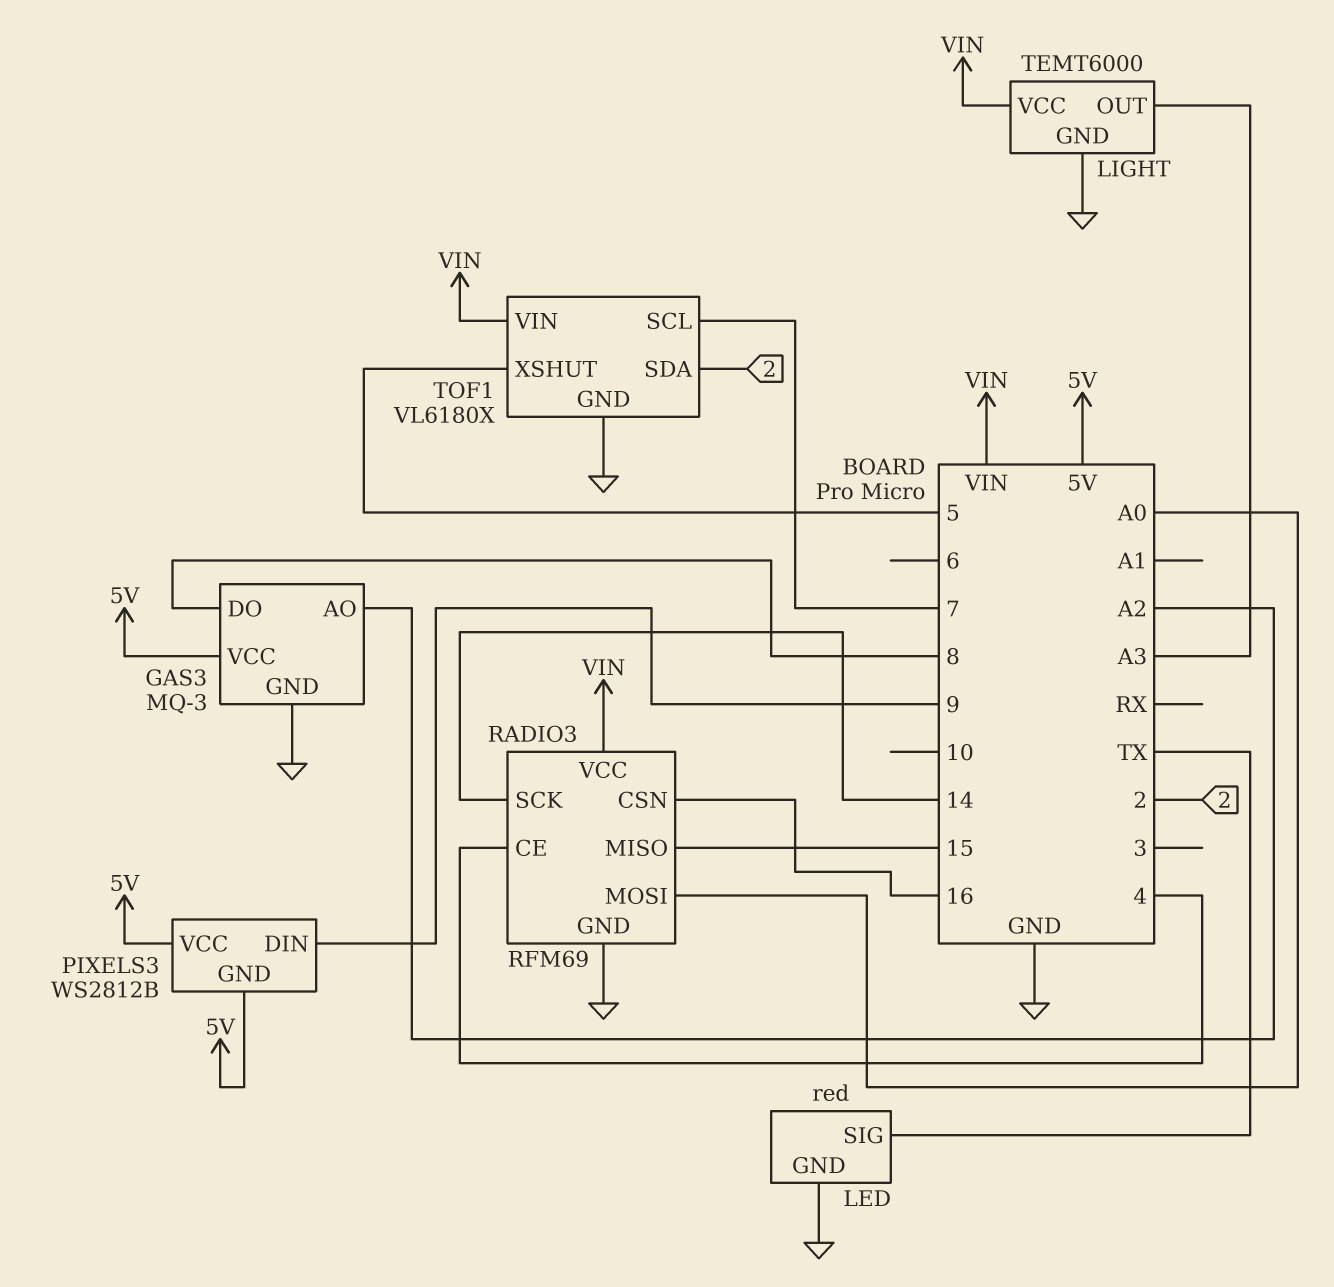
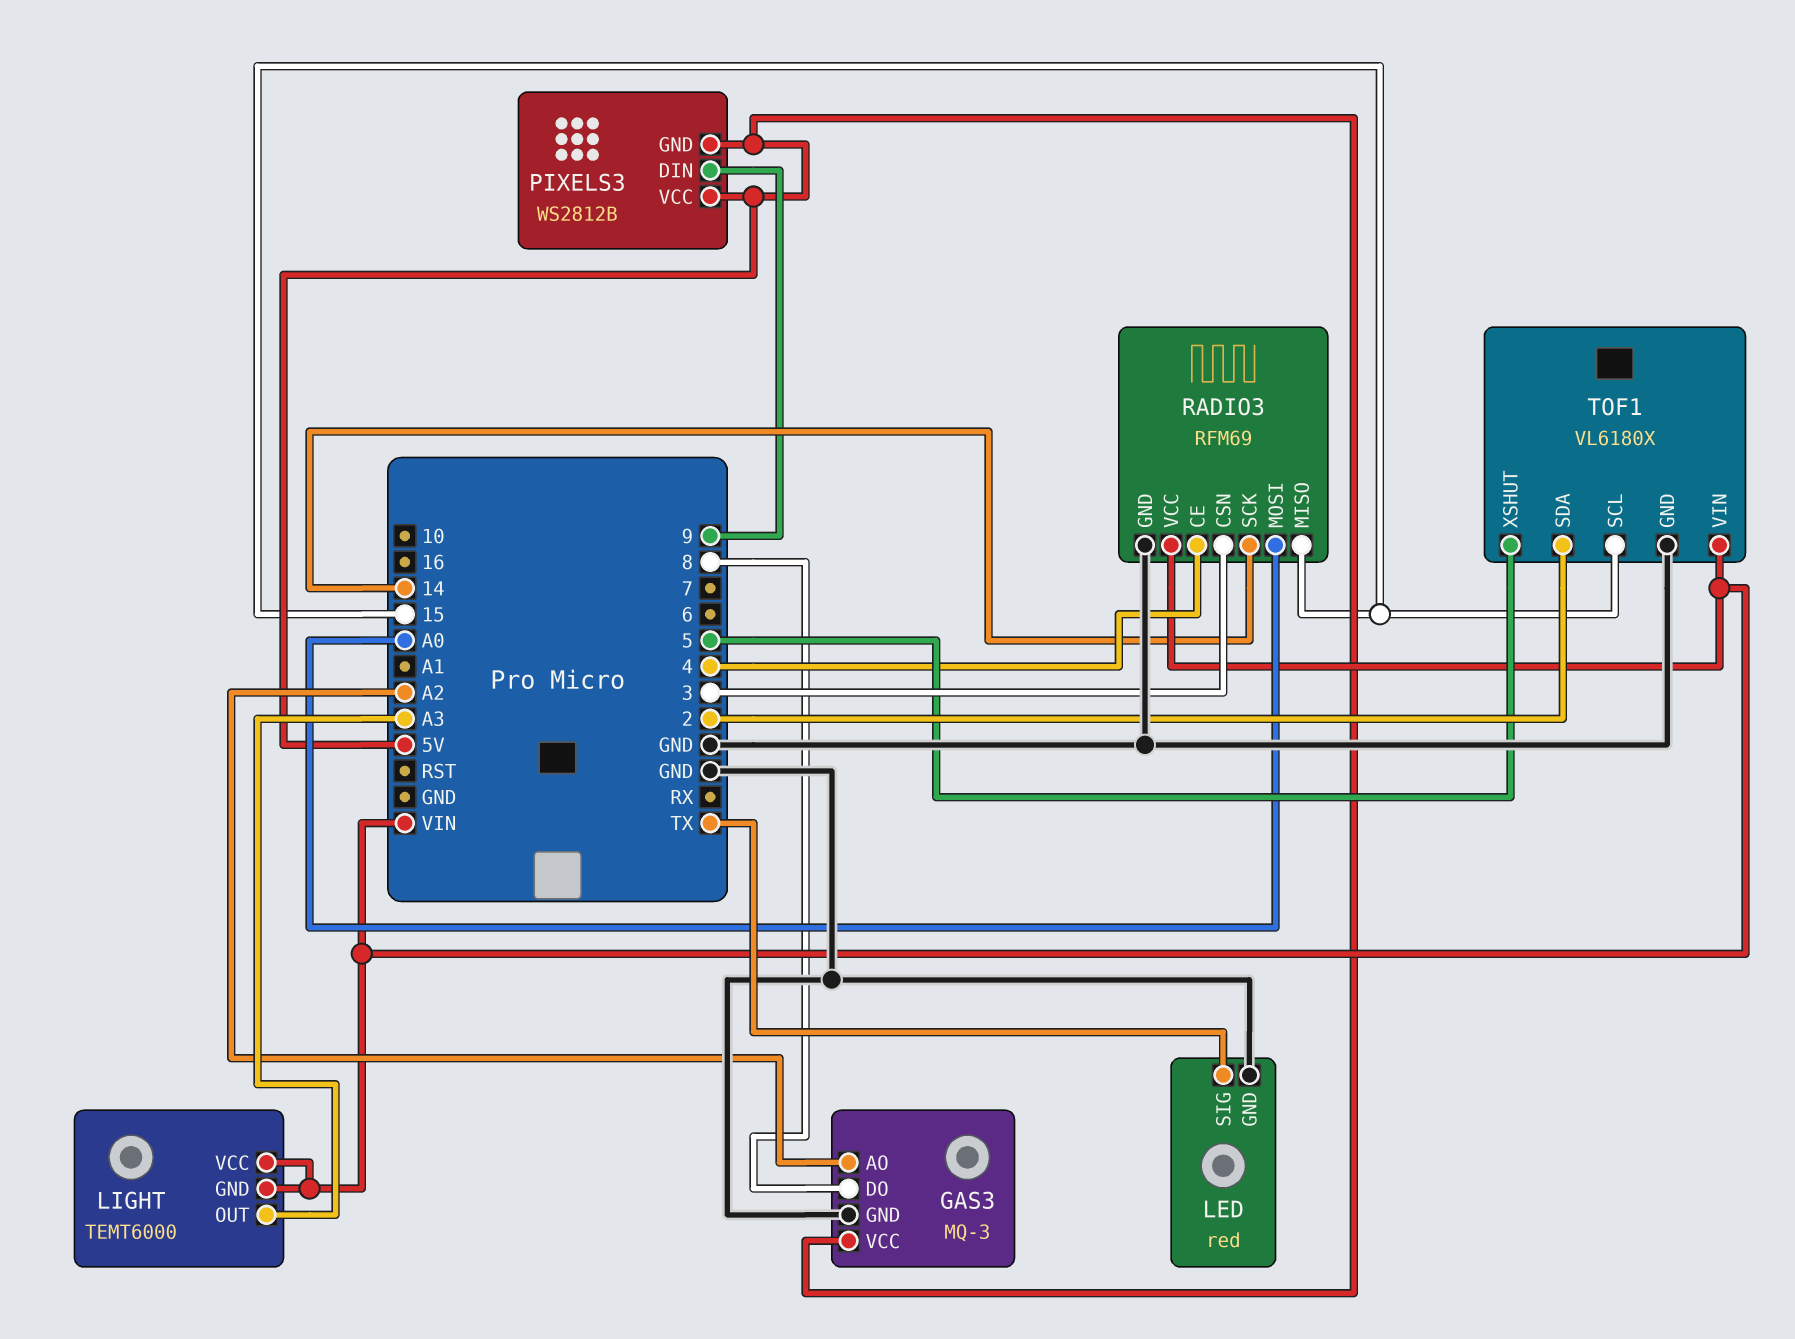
LIGHT pin GND: GND -> VIN
RADIO3 pin CSN: 16 -> 3
TOF1 pin SCL: 7 -> 15

